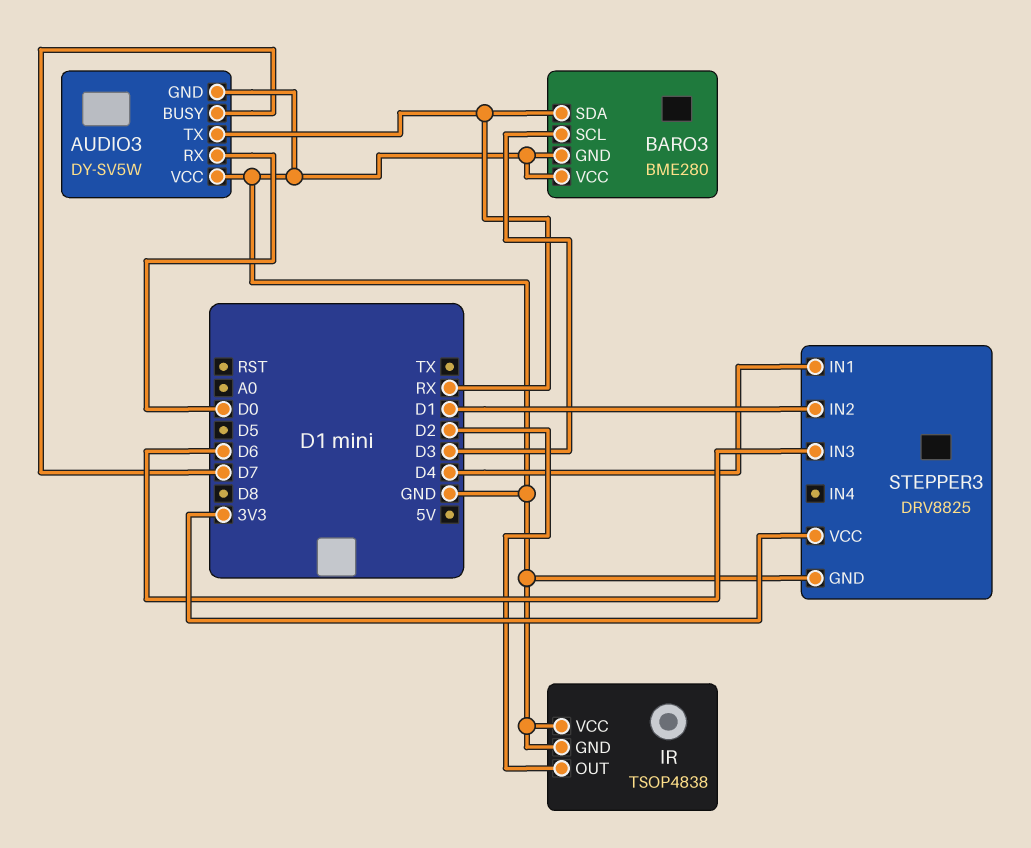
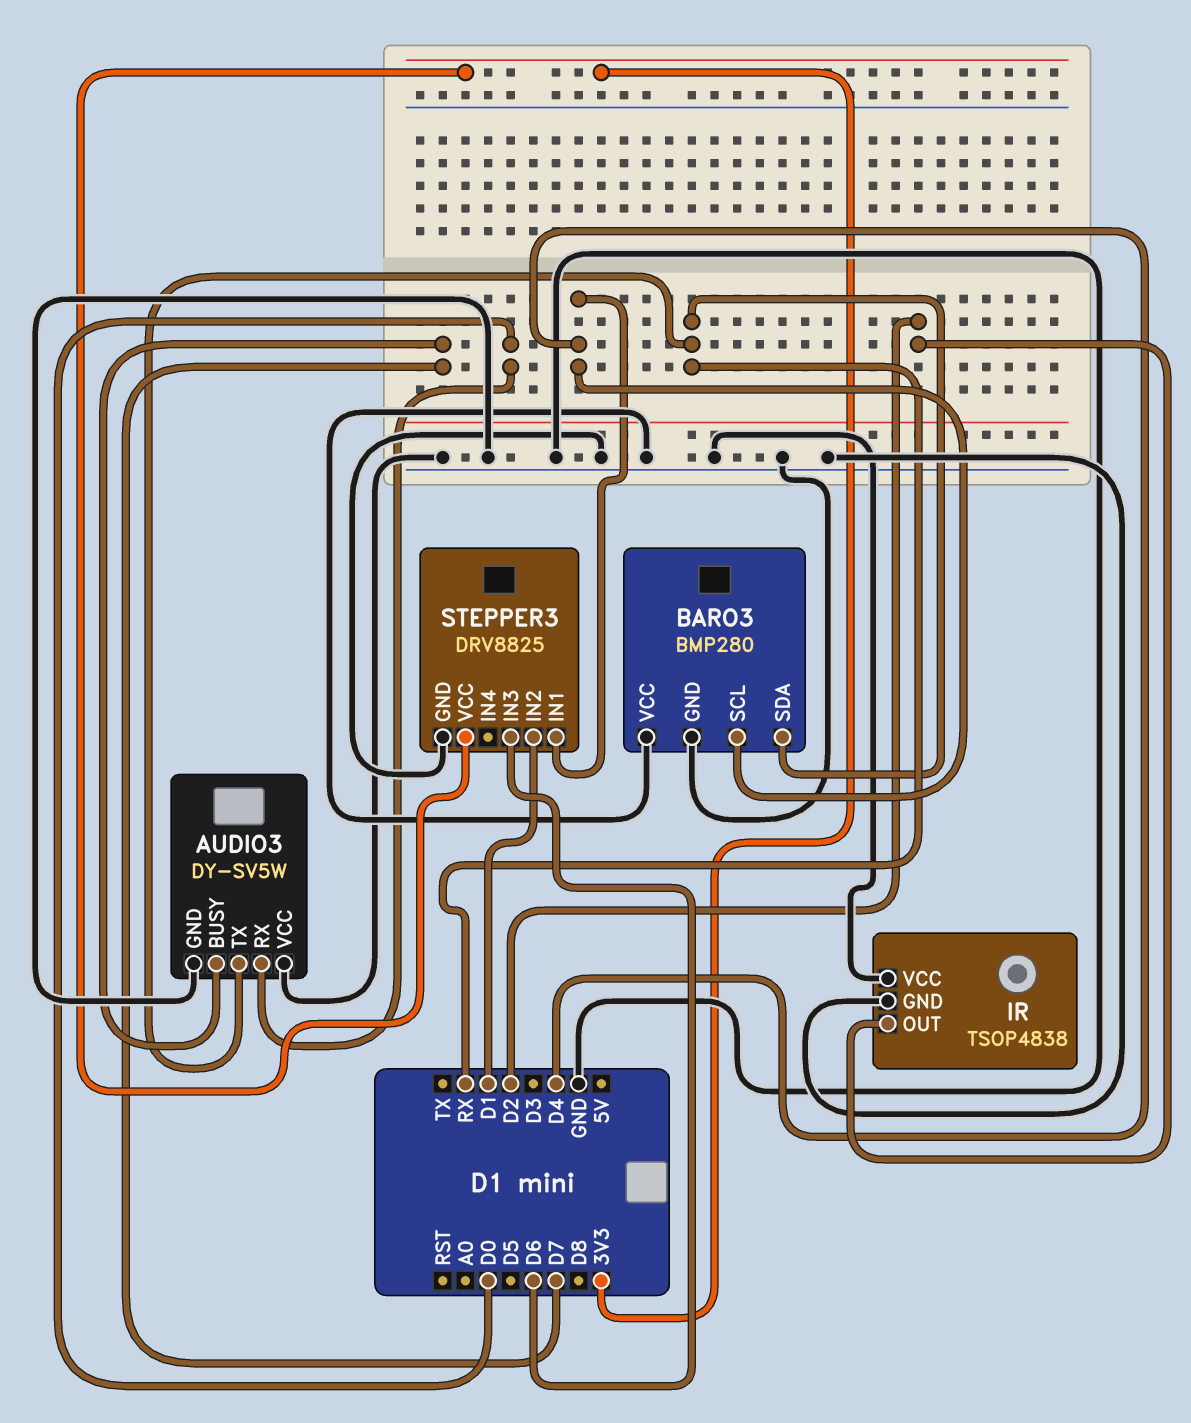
BARO3: BME280 -> BMP280
BARO3 pin SCL: D3 -> D4

